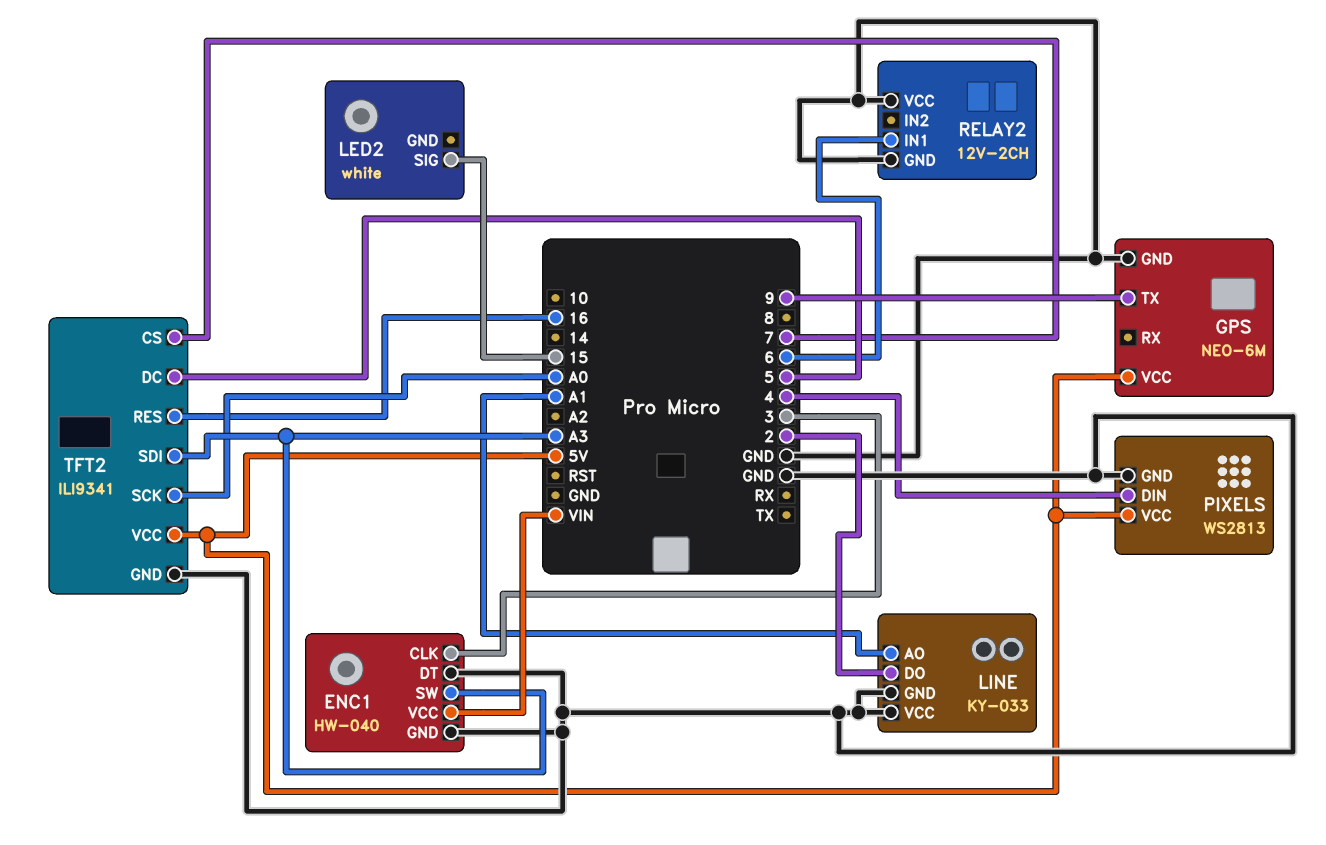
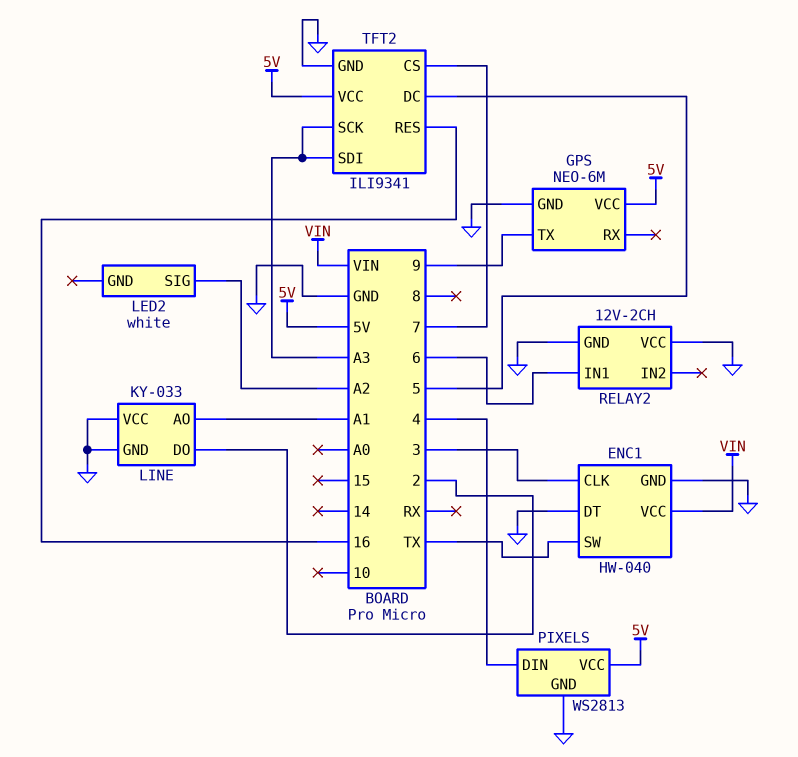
ENC1 pin SW: A3 -> TX
LED2 pin SIG: 15 -> A2
TFT2 pin SCK: A0 -> A3

